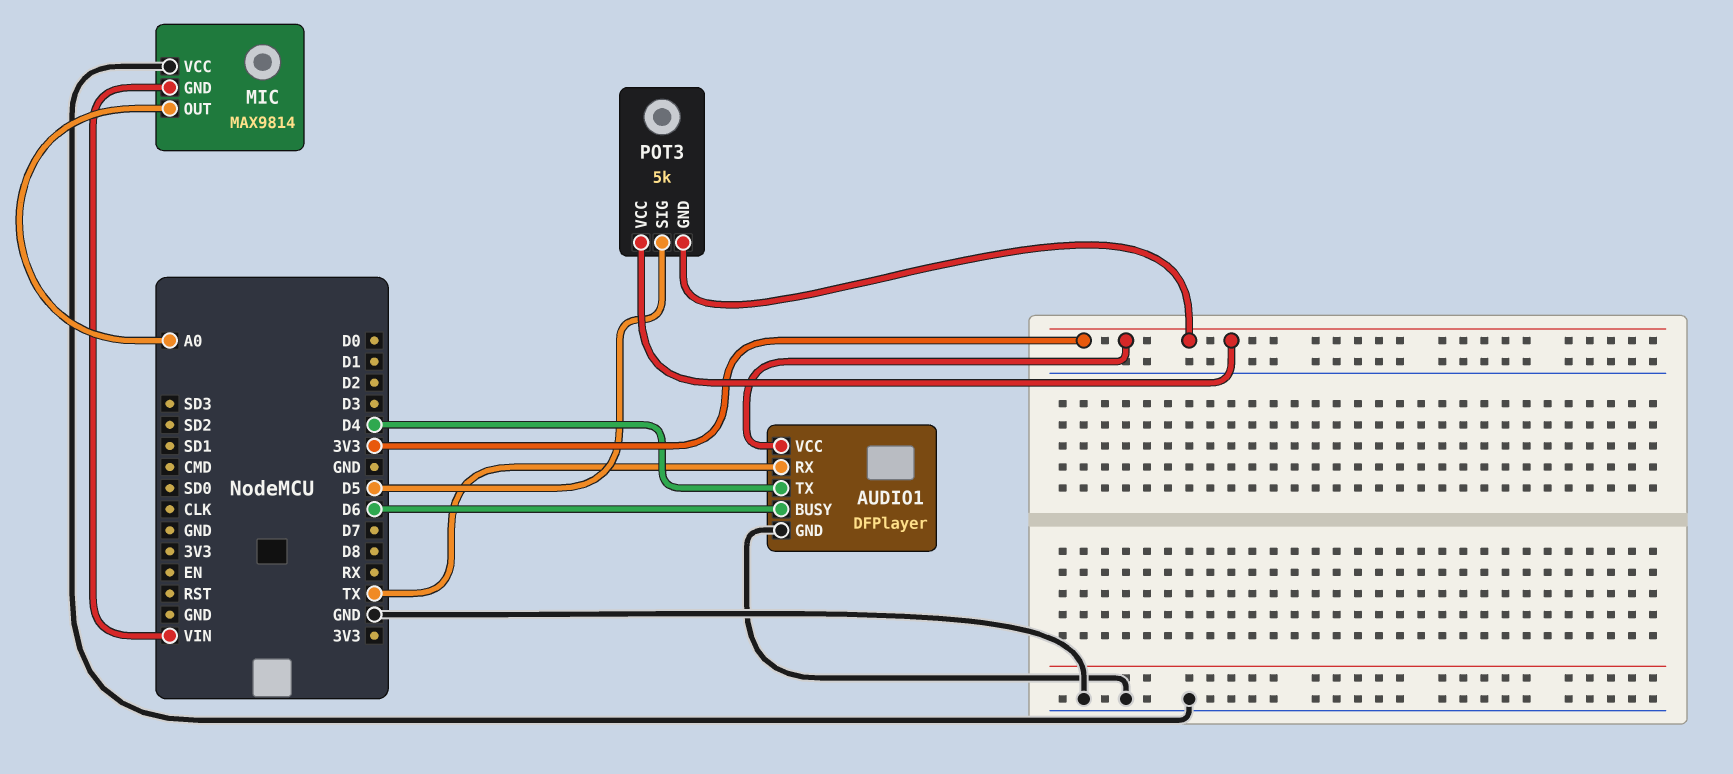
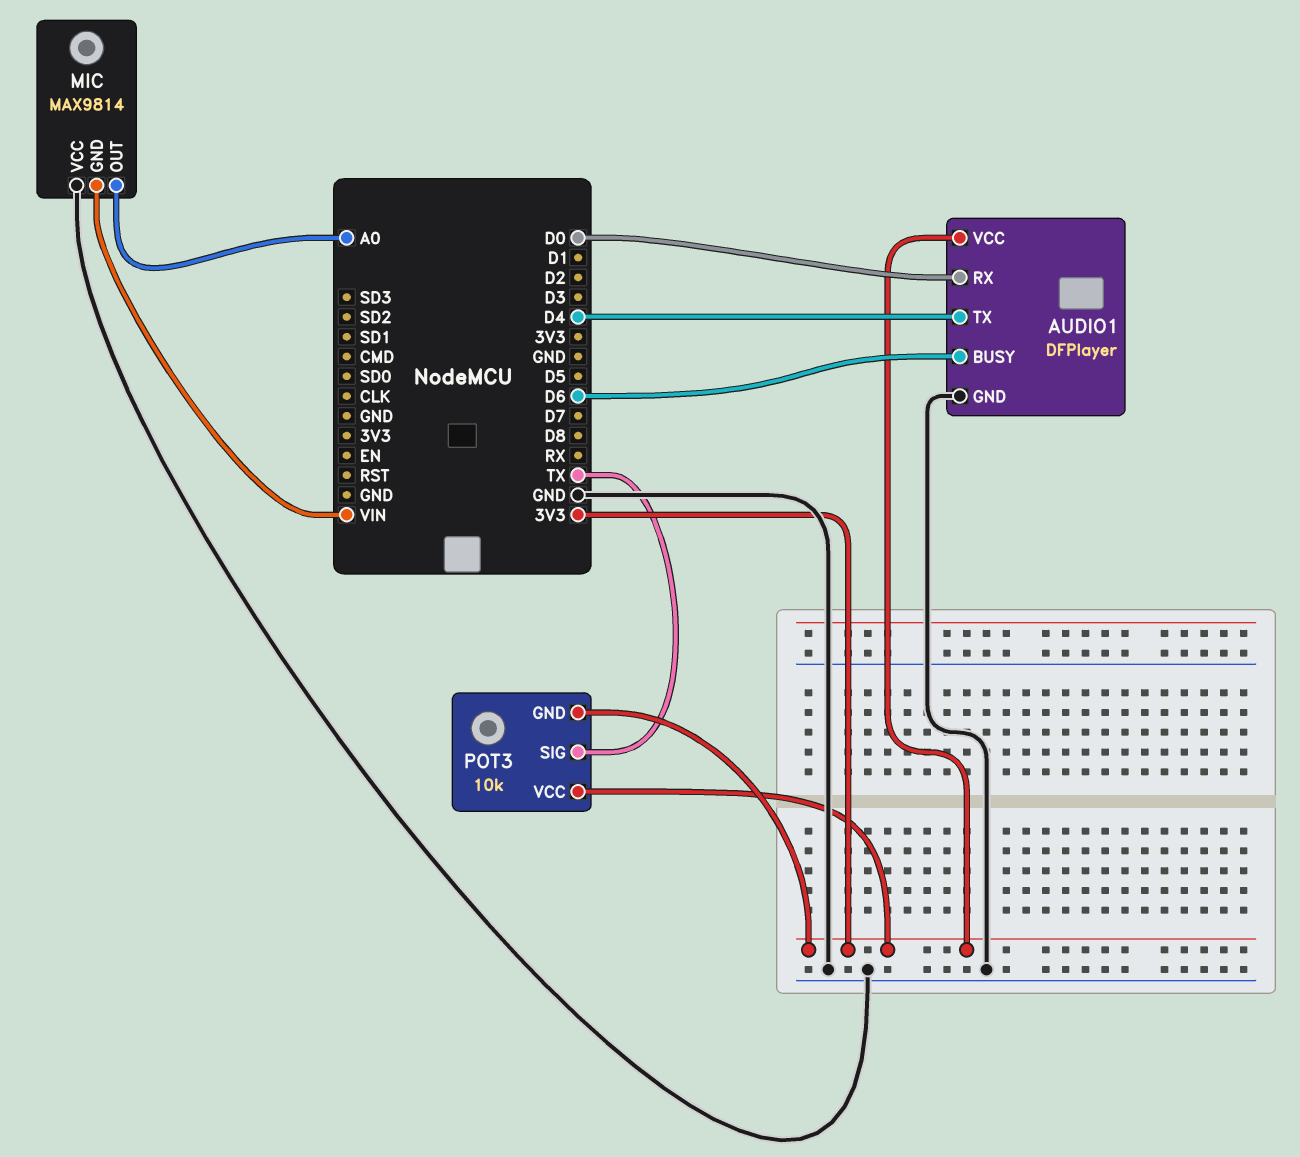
AUDIO1 pin RX: TX -> D0
POT3: 5k -> 10k
POT3 pin SIG: D5 -> TX

